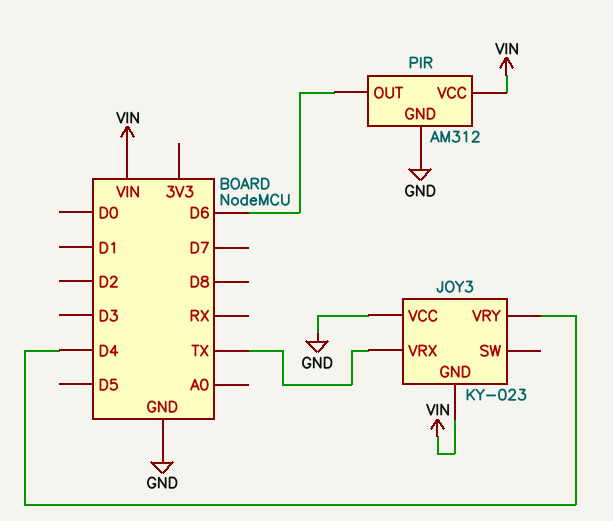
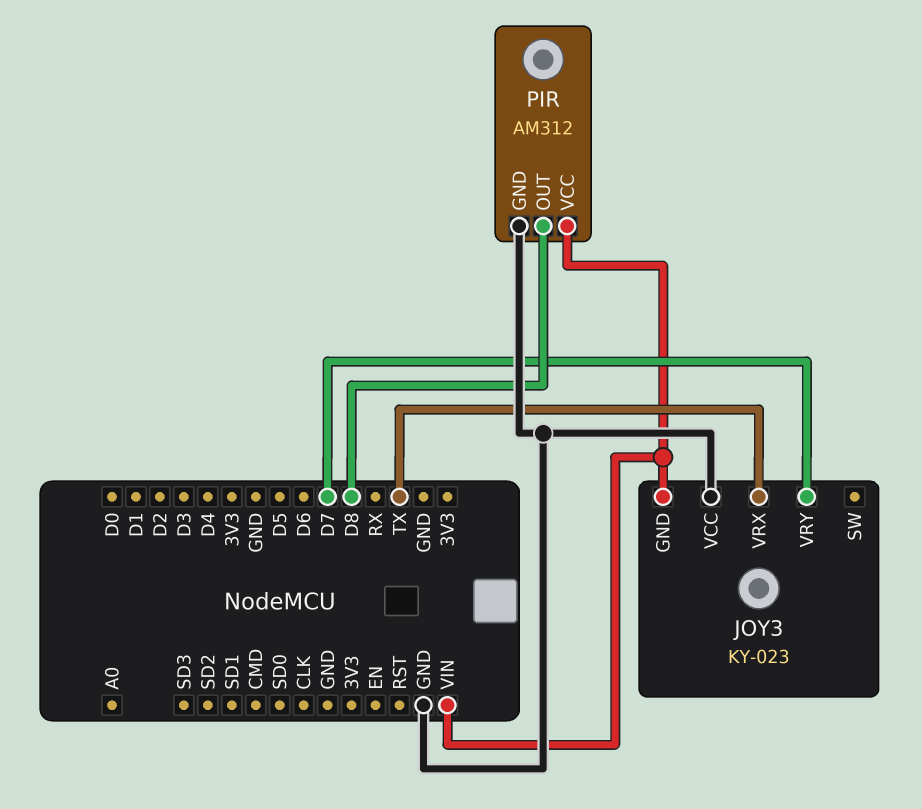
JOY3 pin VRY: D4 -> D7
PIR pin OUT: D6 -> D8

